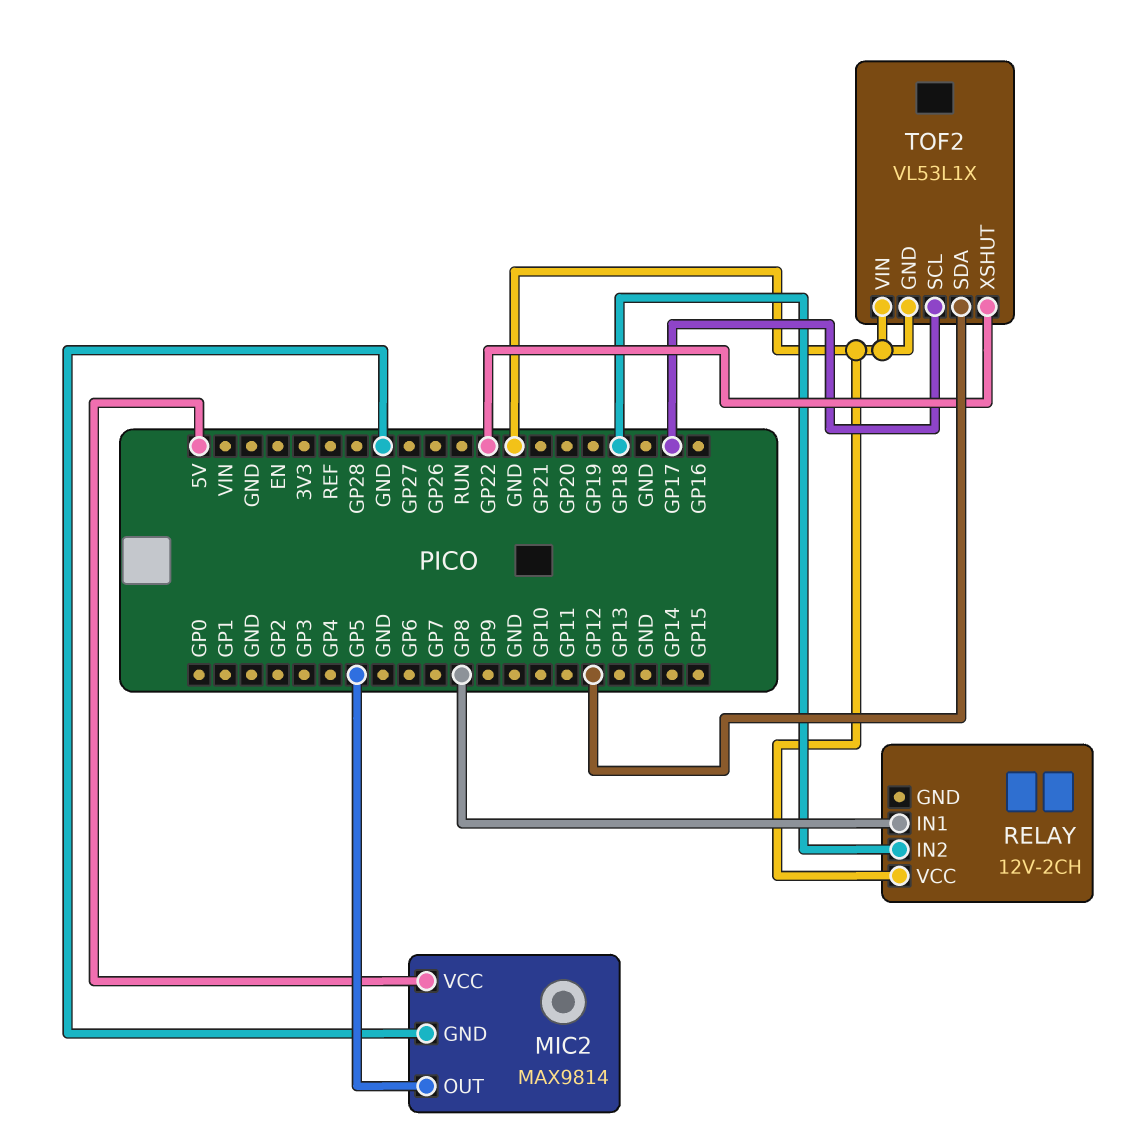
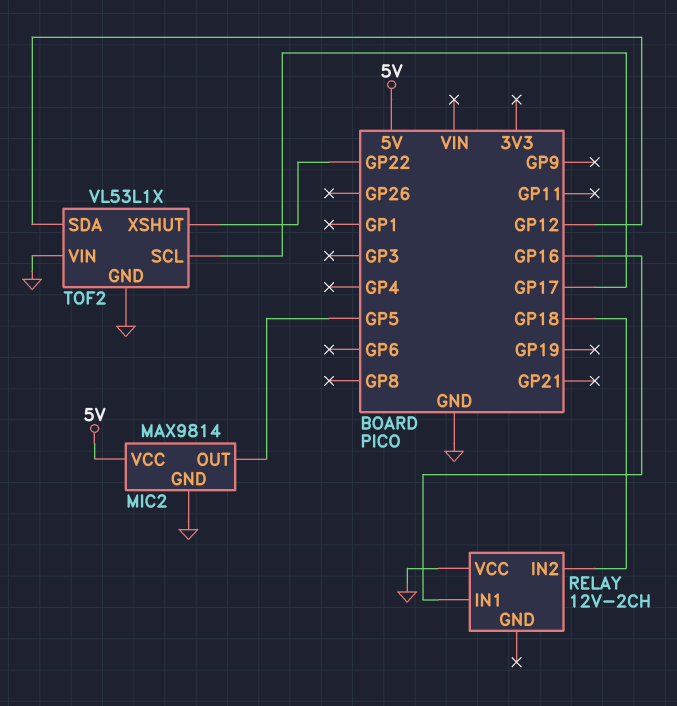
RELAY pin IN1: GP8 -> GP16

